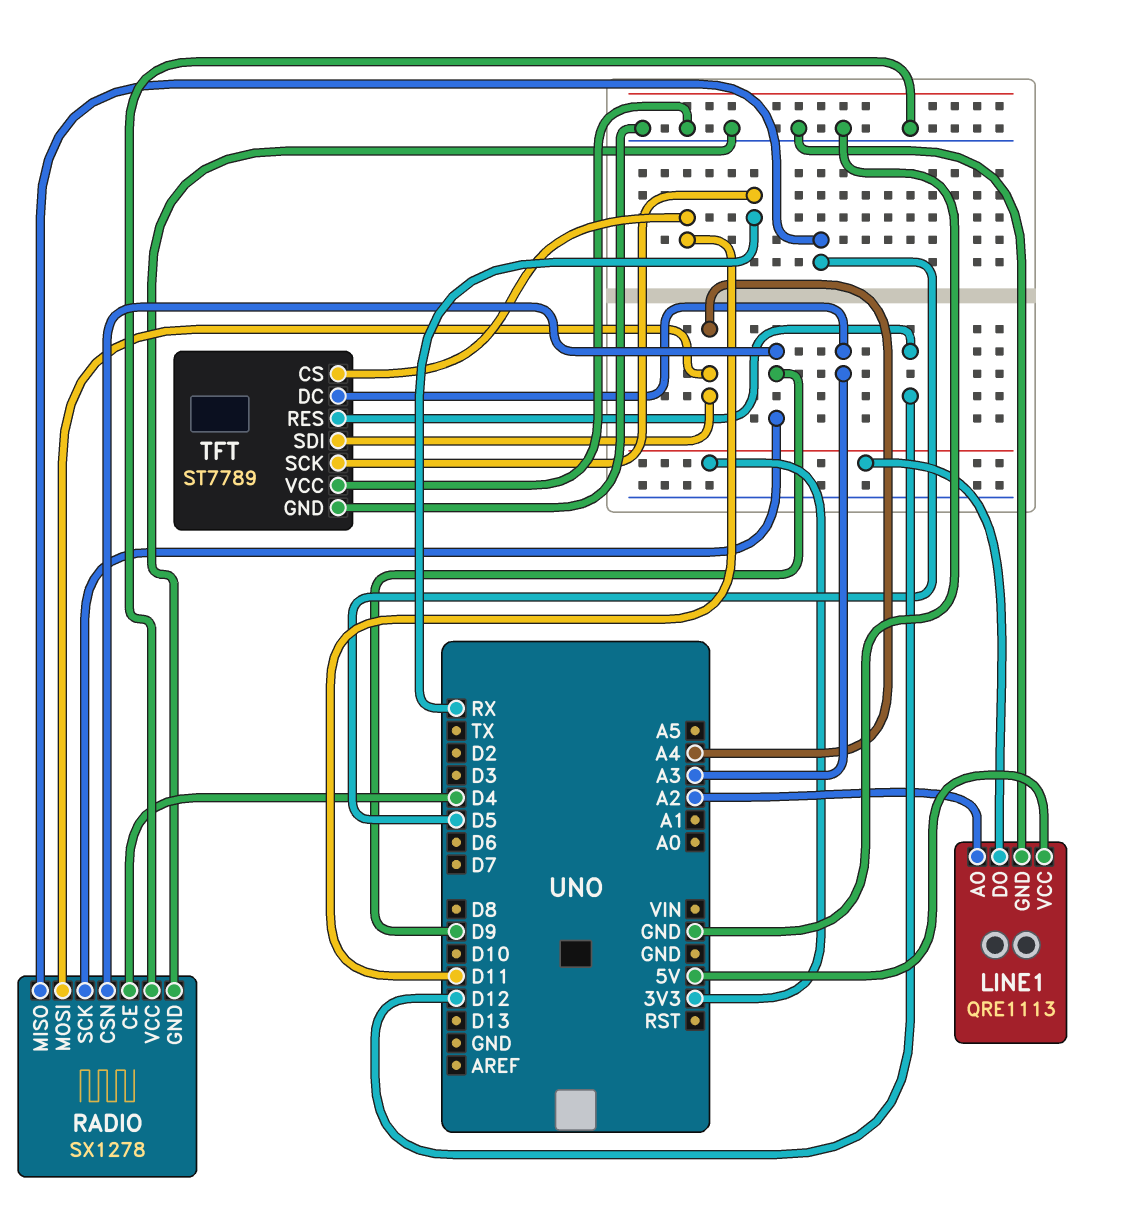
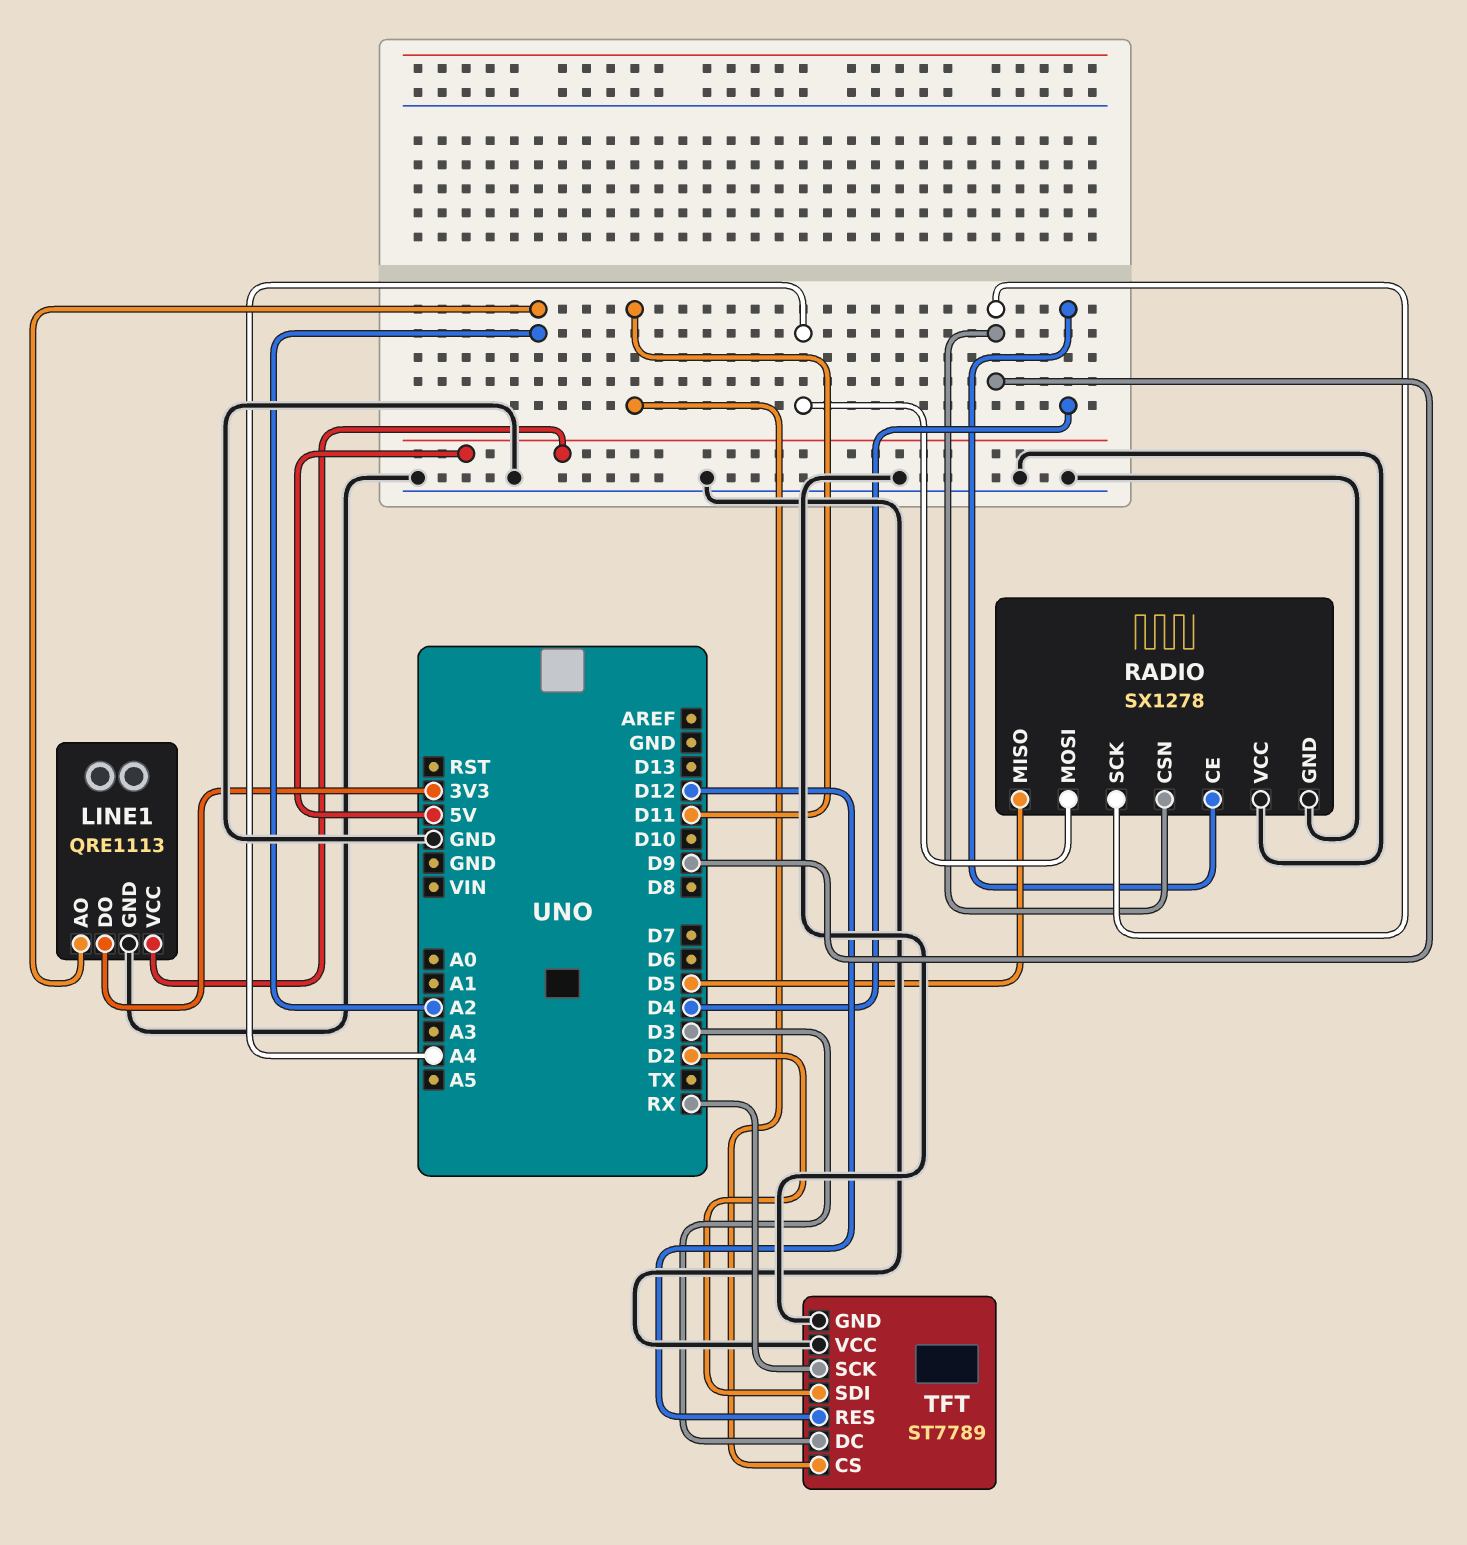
TFT pin DC: A3 -> D3
TFT pin SDI: A4 -> D2

